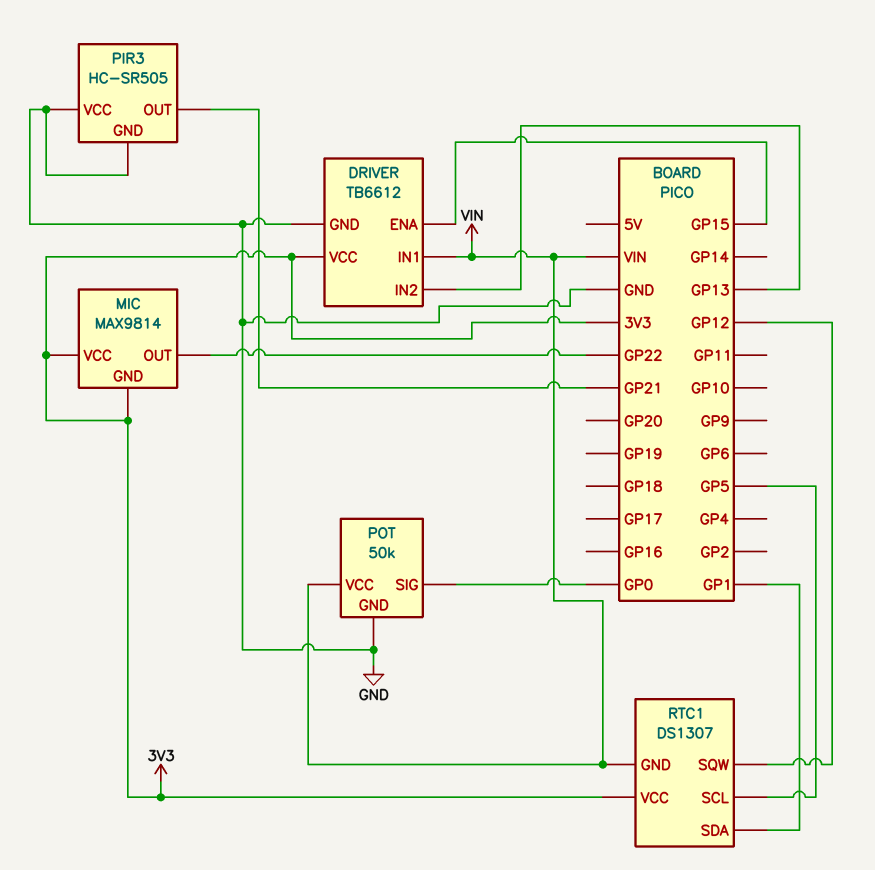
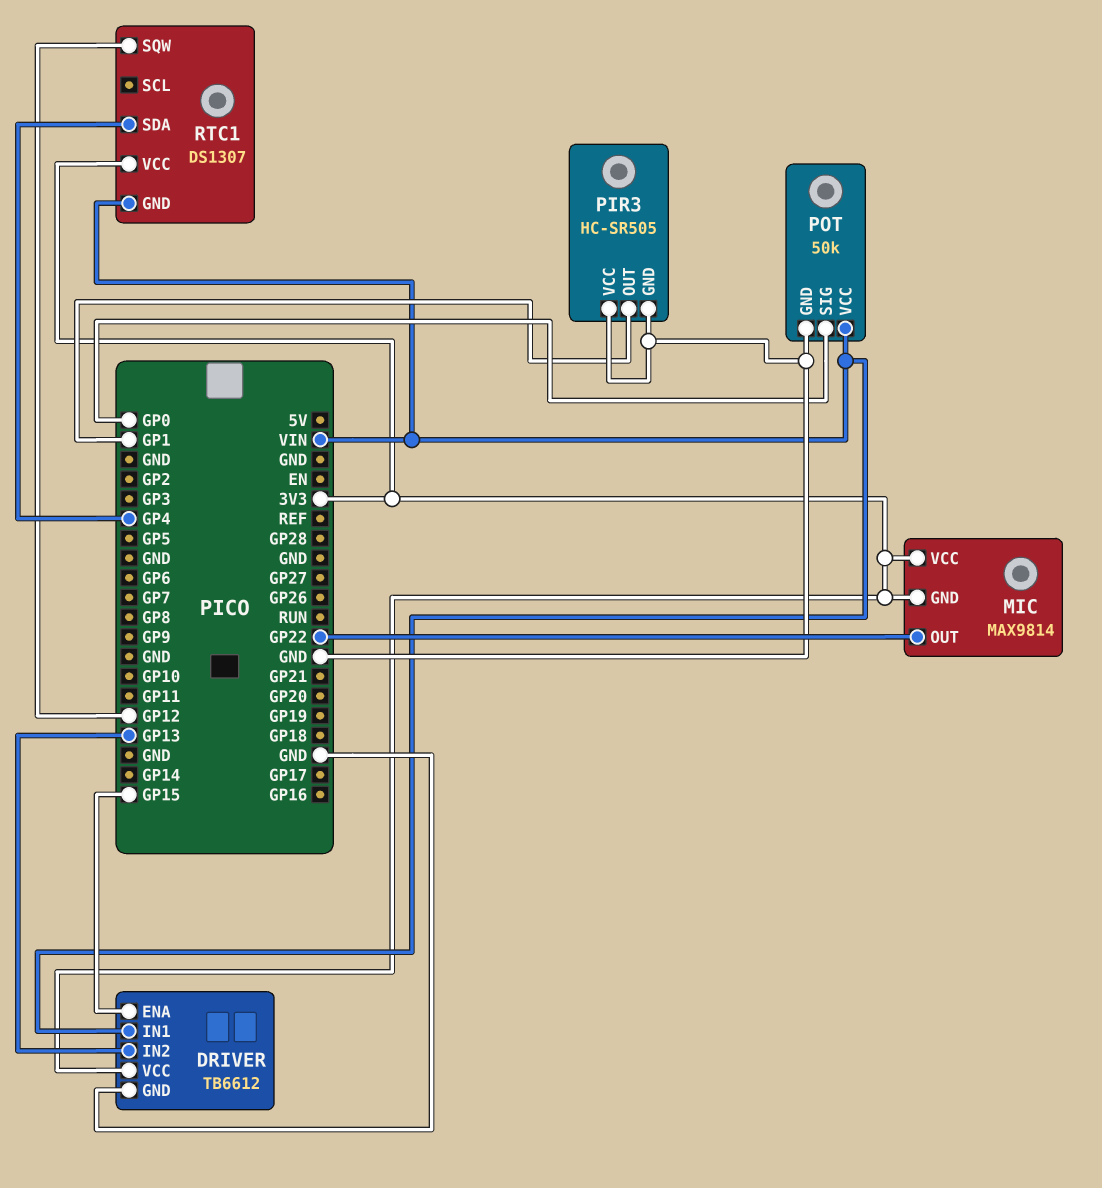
PIR3 pin OUT: GP21 -> GP1
RTC1 pin SCL: GP5 -> none
RTC1 pin SDA: GP1 -> GP4

